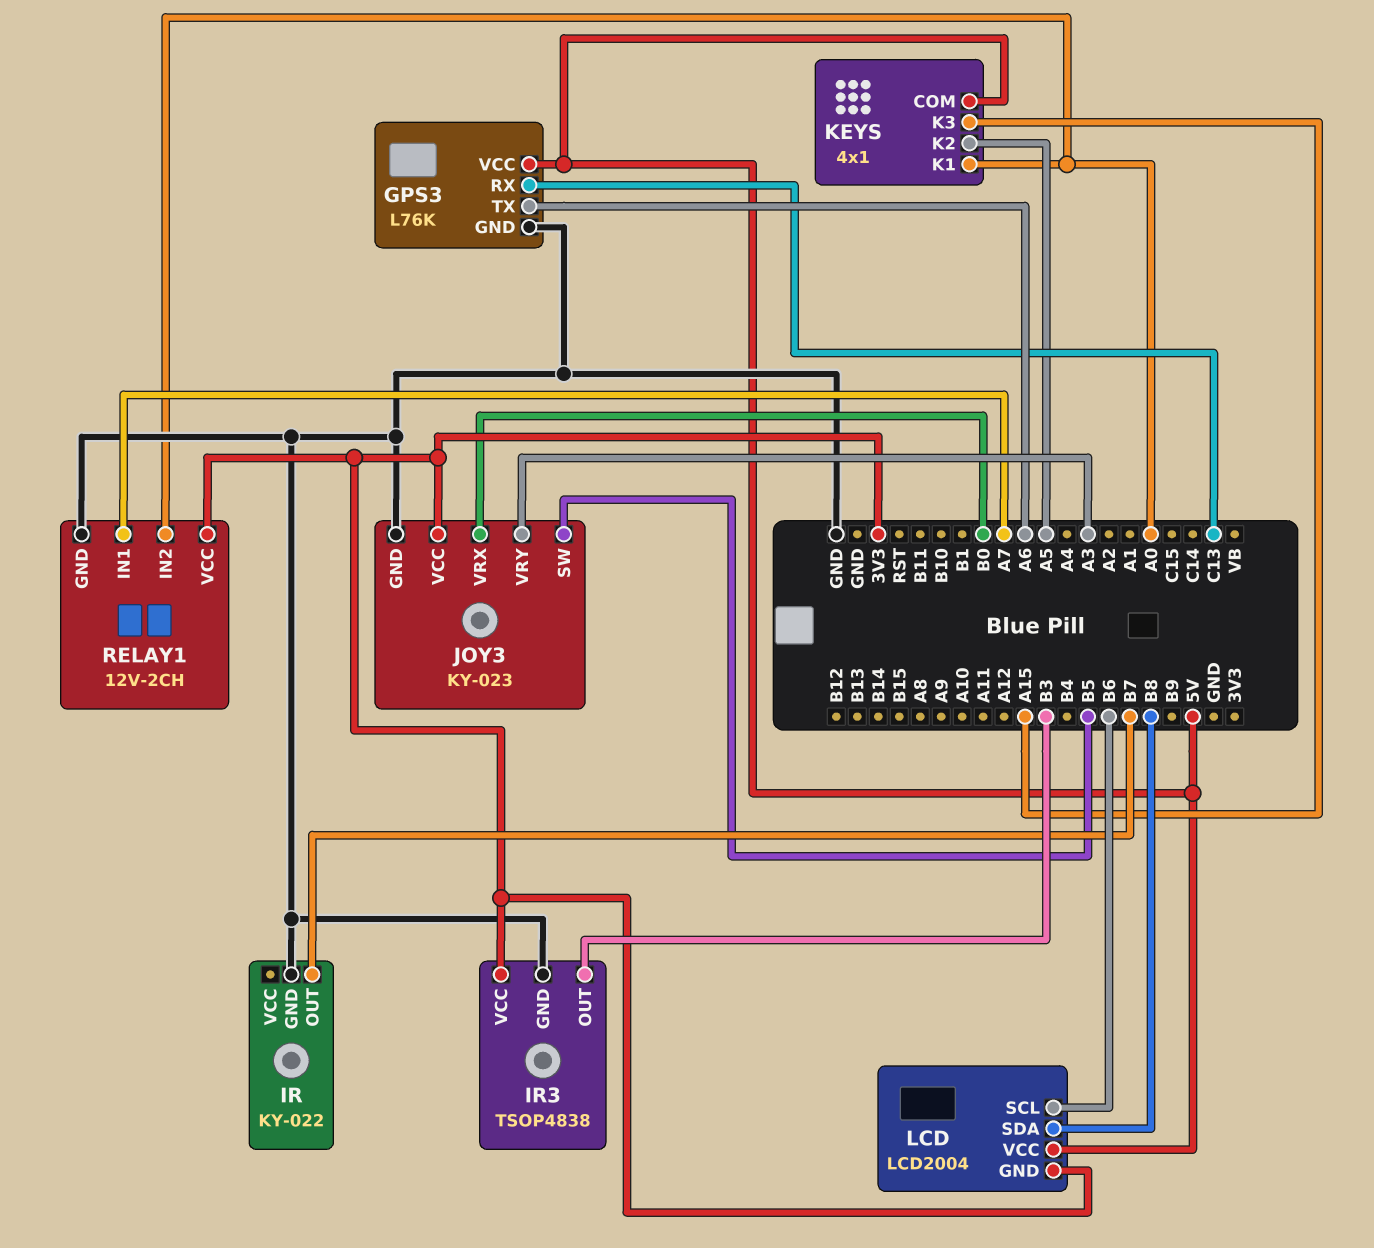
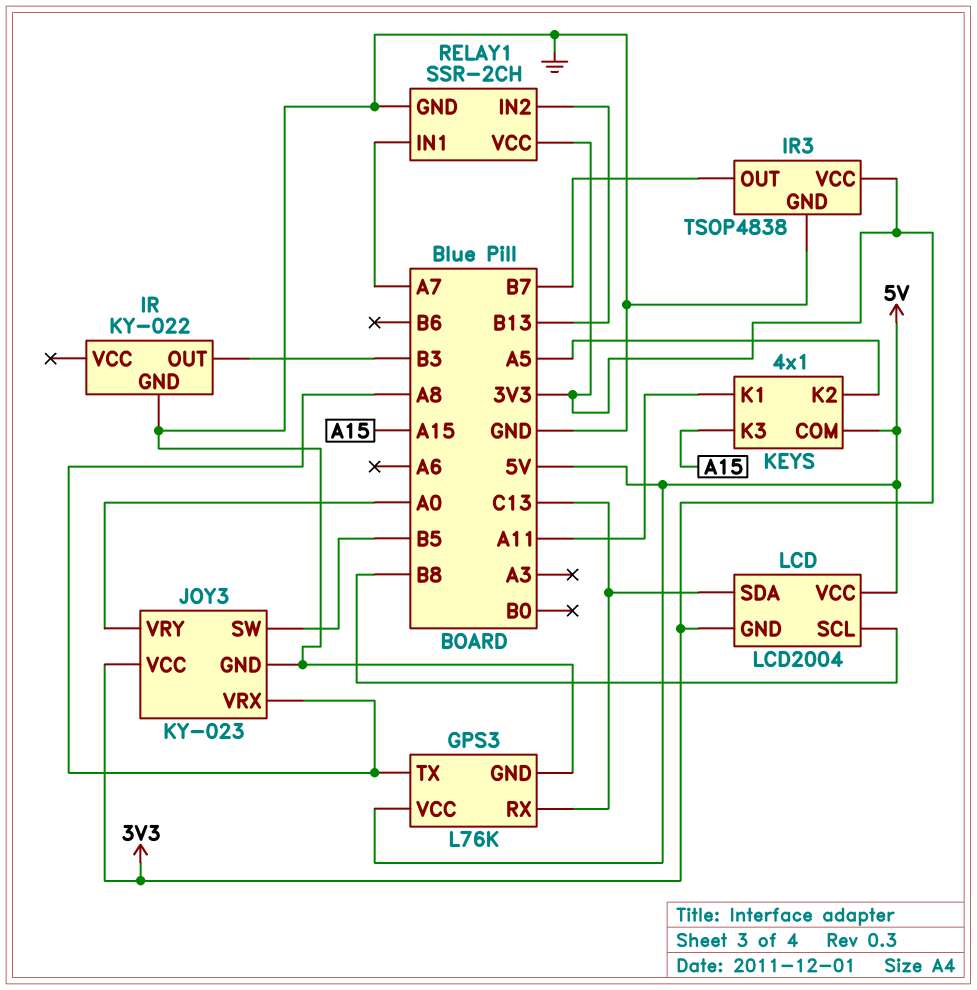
GPS3 pin TX: A6 -> A8
IR pin OUT: B7 -> B3
IR3 pin OUT: B3 -> B7
JOY3 pin VRX: B0 -> A8
JOY3 pin VRY: A3 -> A0
KEYS pin K1: A0 -> A11
LCD pin SCL: B6 -> B8
LCD pin SDA: B8 -> C13
RELAY1: 12V-2CH -> SSR-2CH
RELAY1 pin IN2: A0 -> B13

